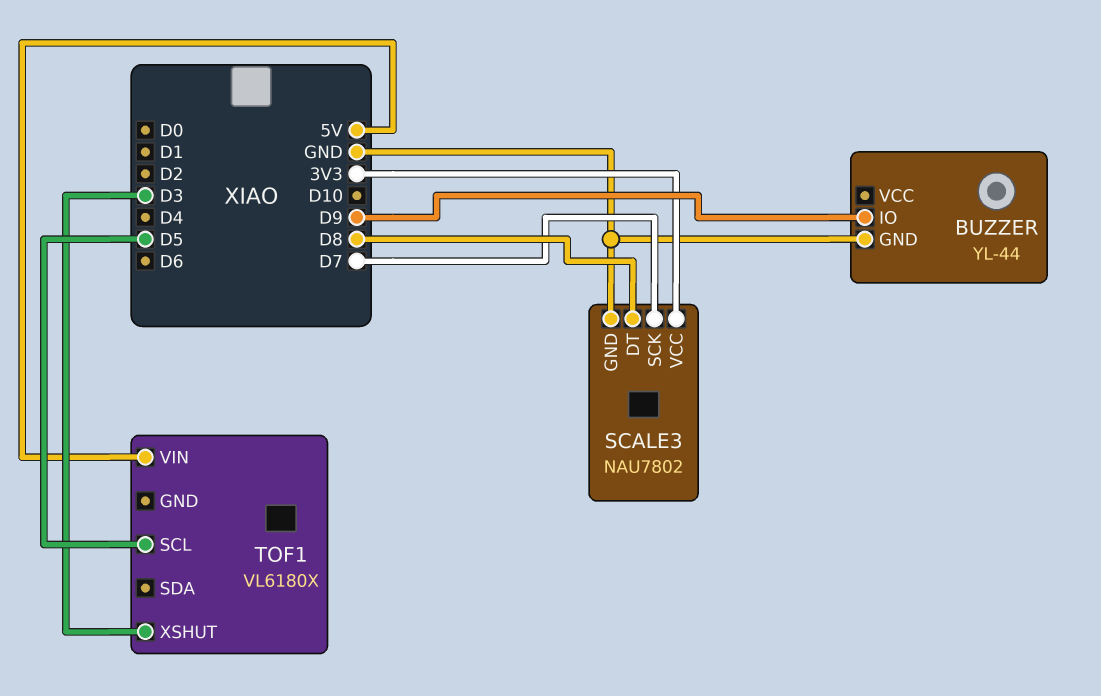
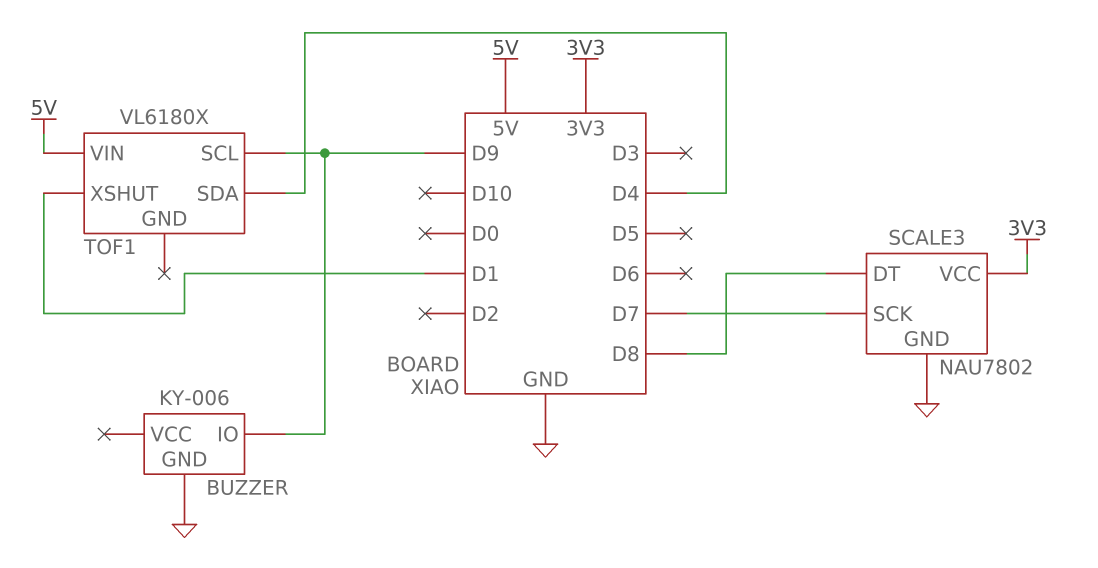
BUZZER: YL-44 -> KY-006
TOF1 pin SCL: D5 -> D9
TOF1 pin SDA: none -> D4
TOF1 pin XSHUT: D3 -> D1

